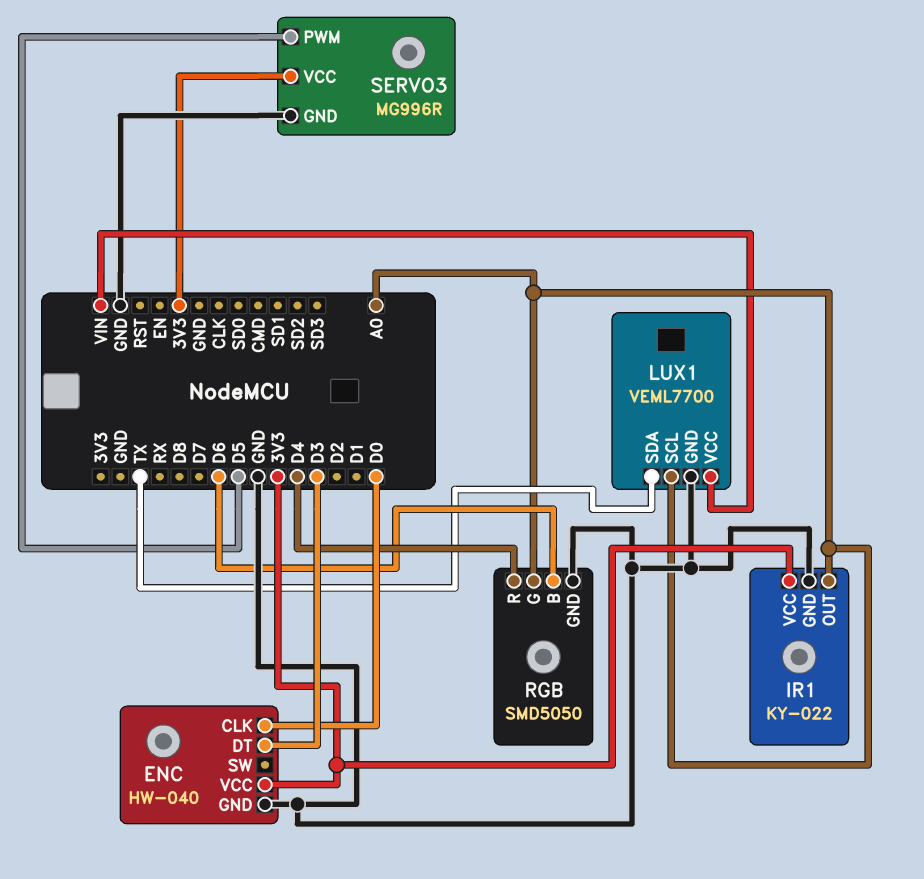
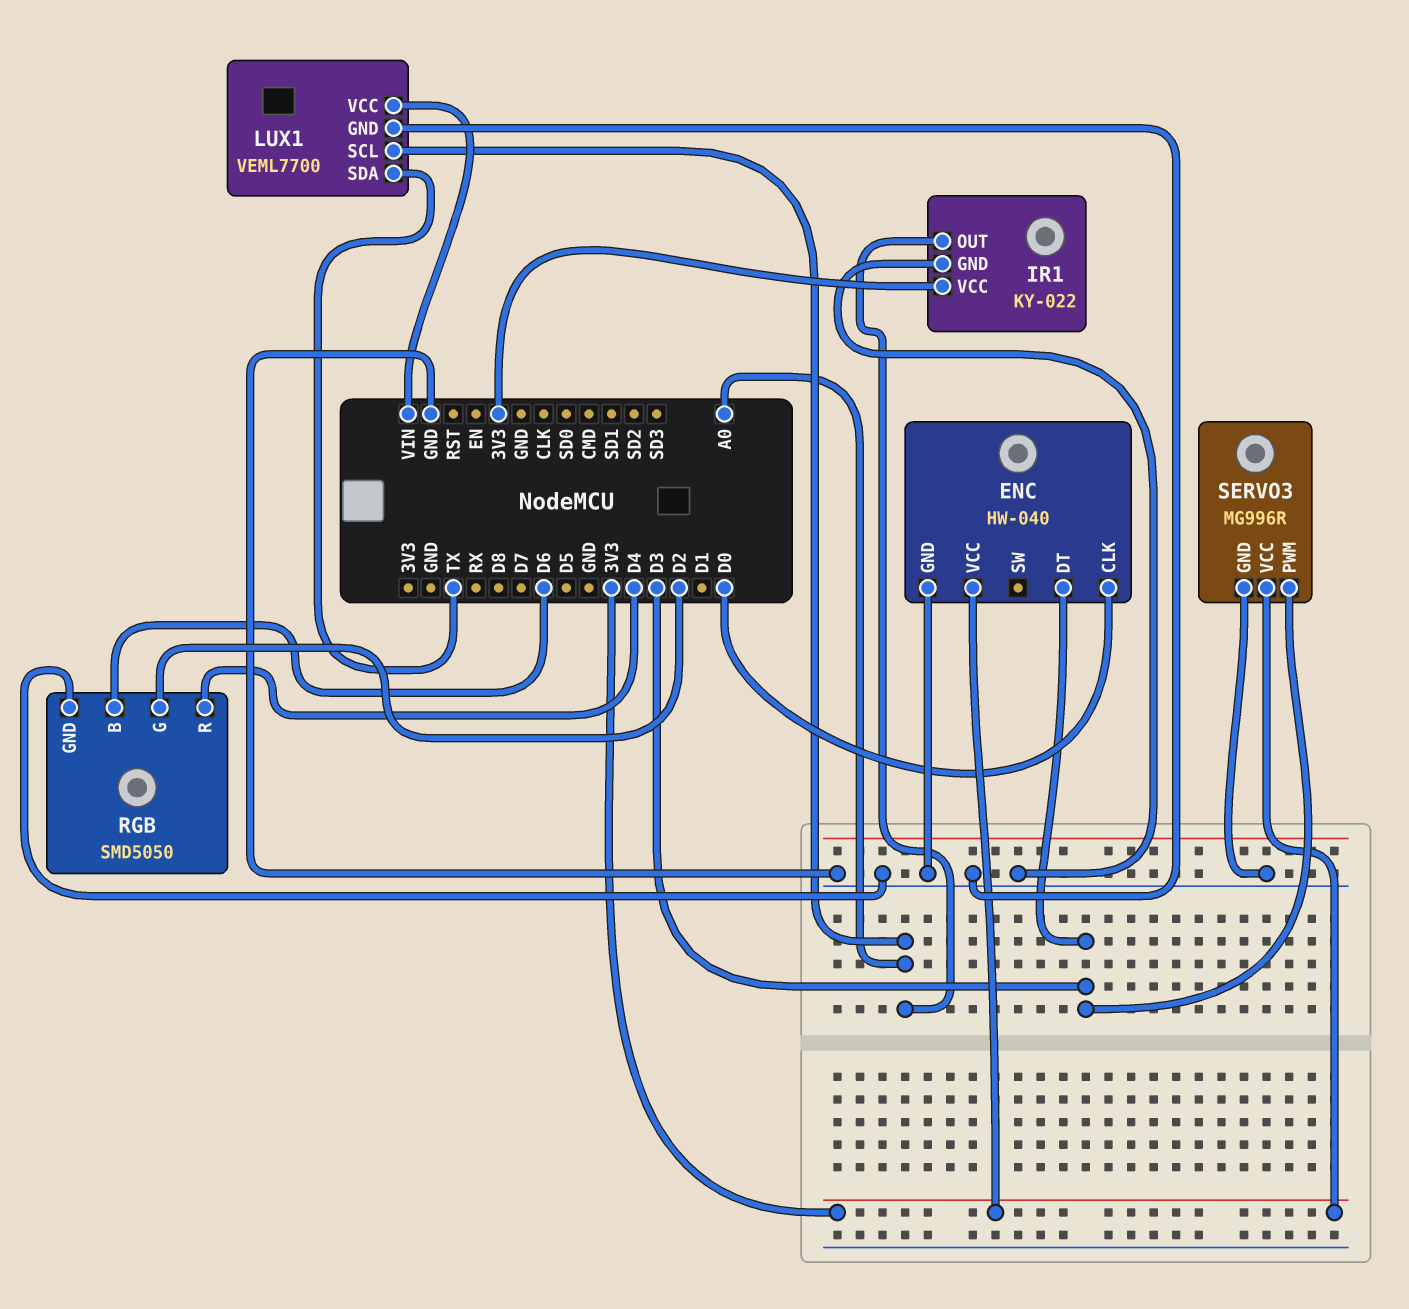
RGB pin G: A0 -> D2
SERVO3 pin PWM: D5 -> D3

